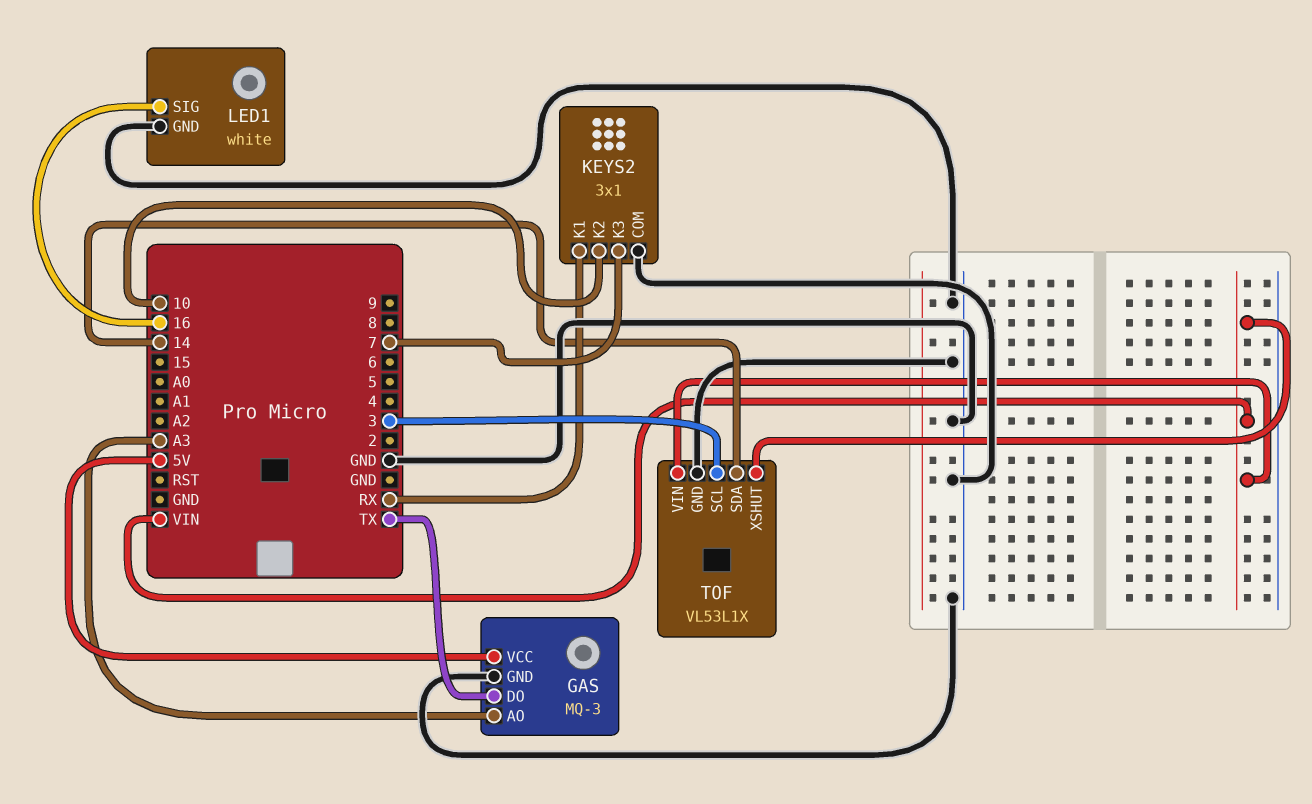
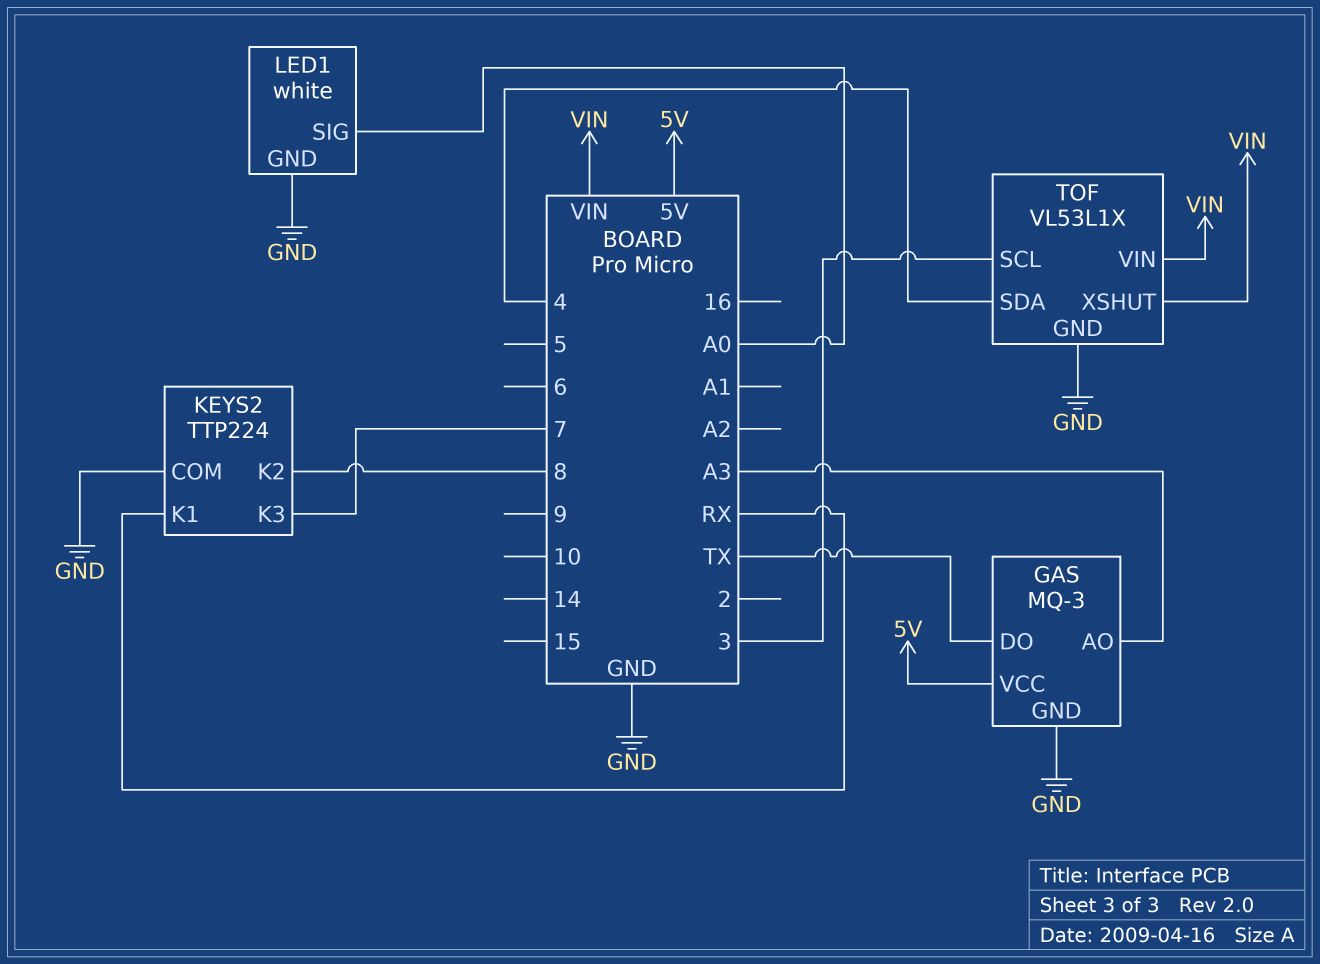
KEYS2: 3x1 -> TTP224
KEYS2 pin K2: 10 -> 8
LED1 pin SIG: 16 -> A0
TOF pin SDA: 14 -> 4

